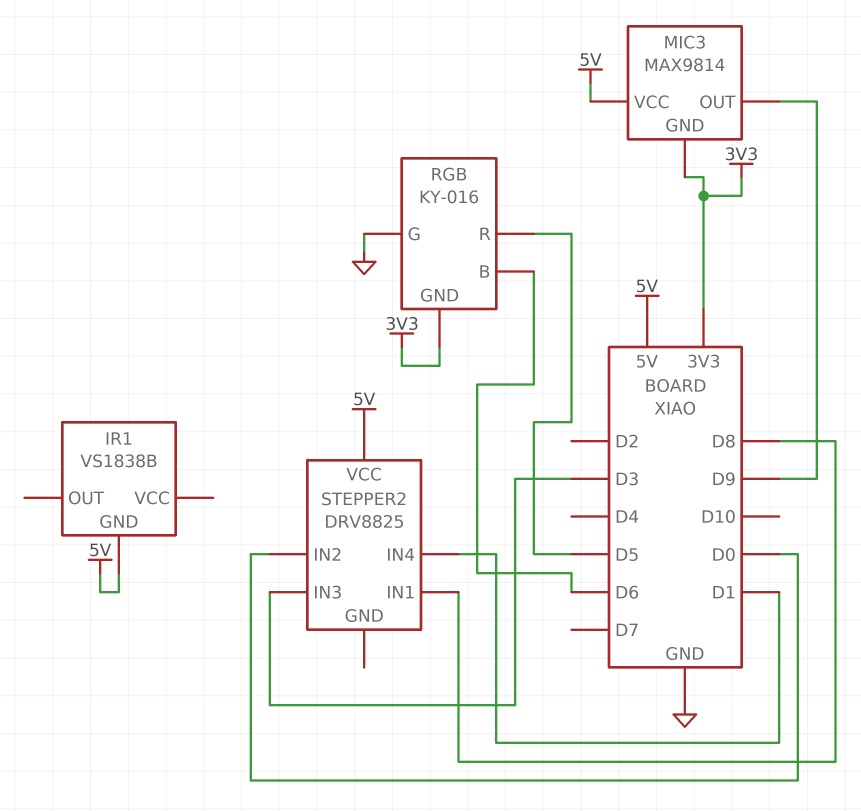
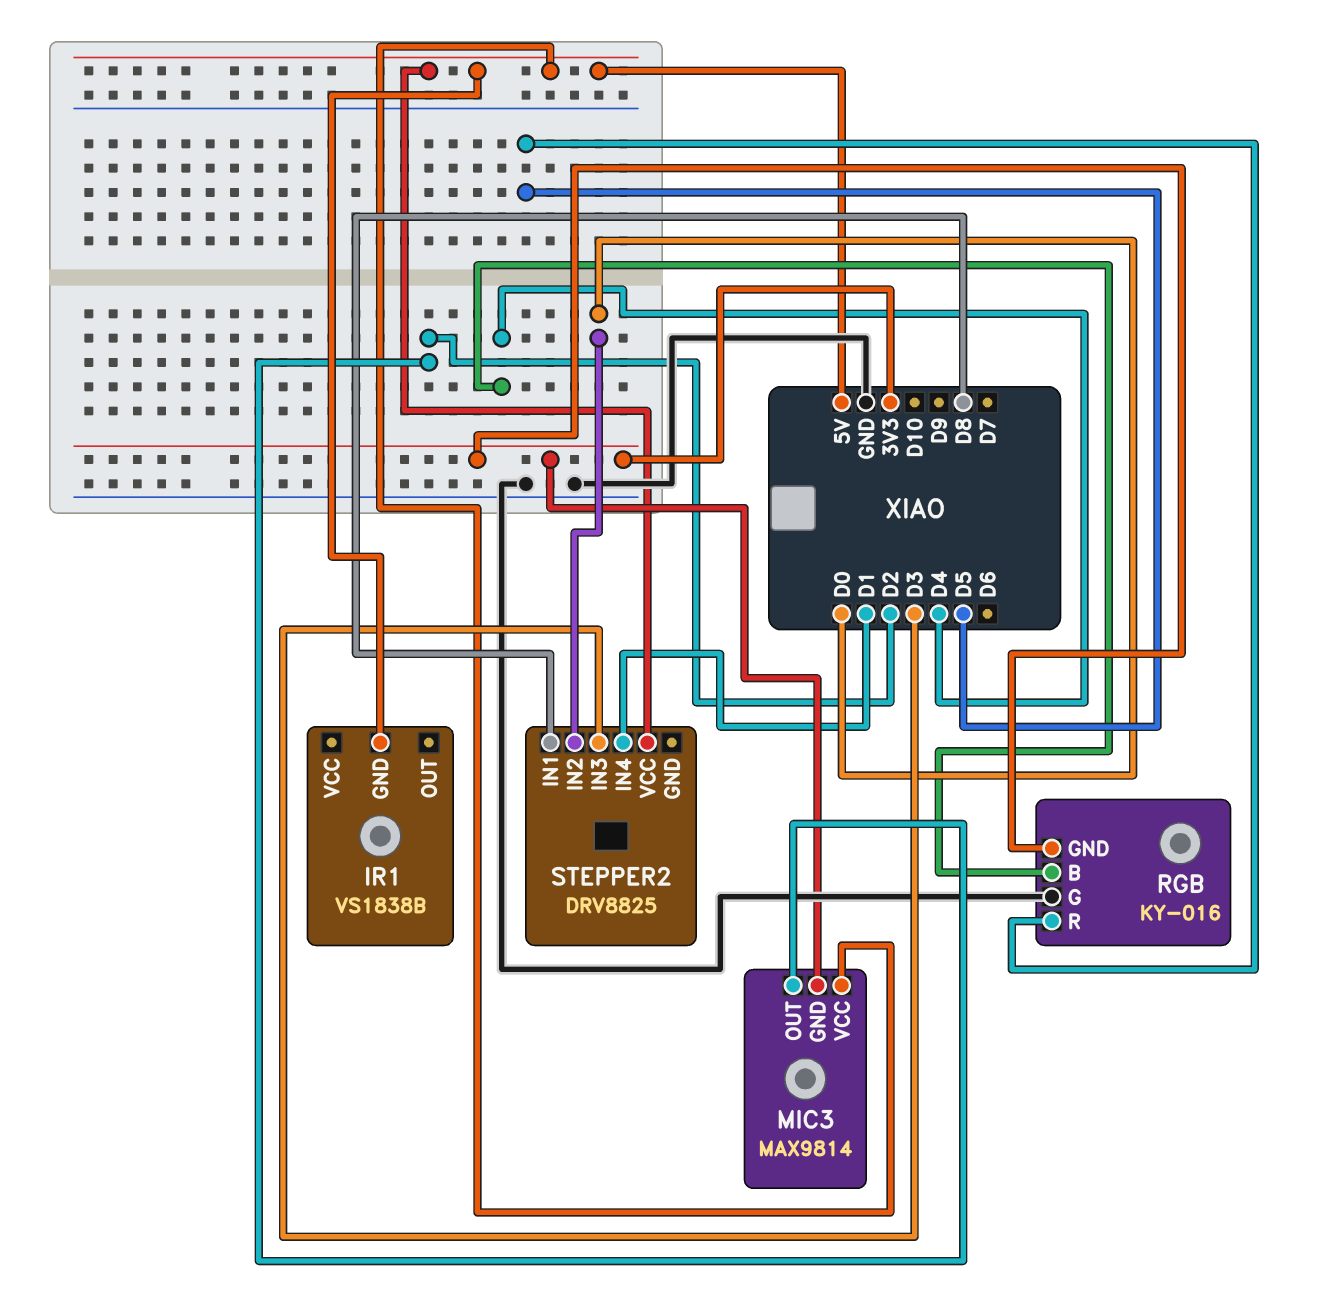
MIC3 pin OUT: D9 -> D2
RGB pin B: D6 -> D4

